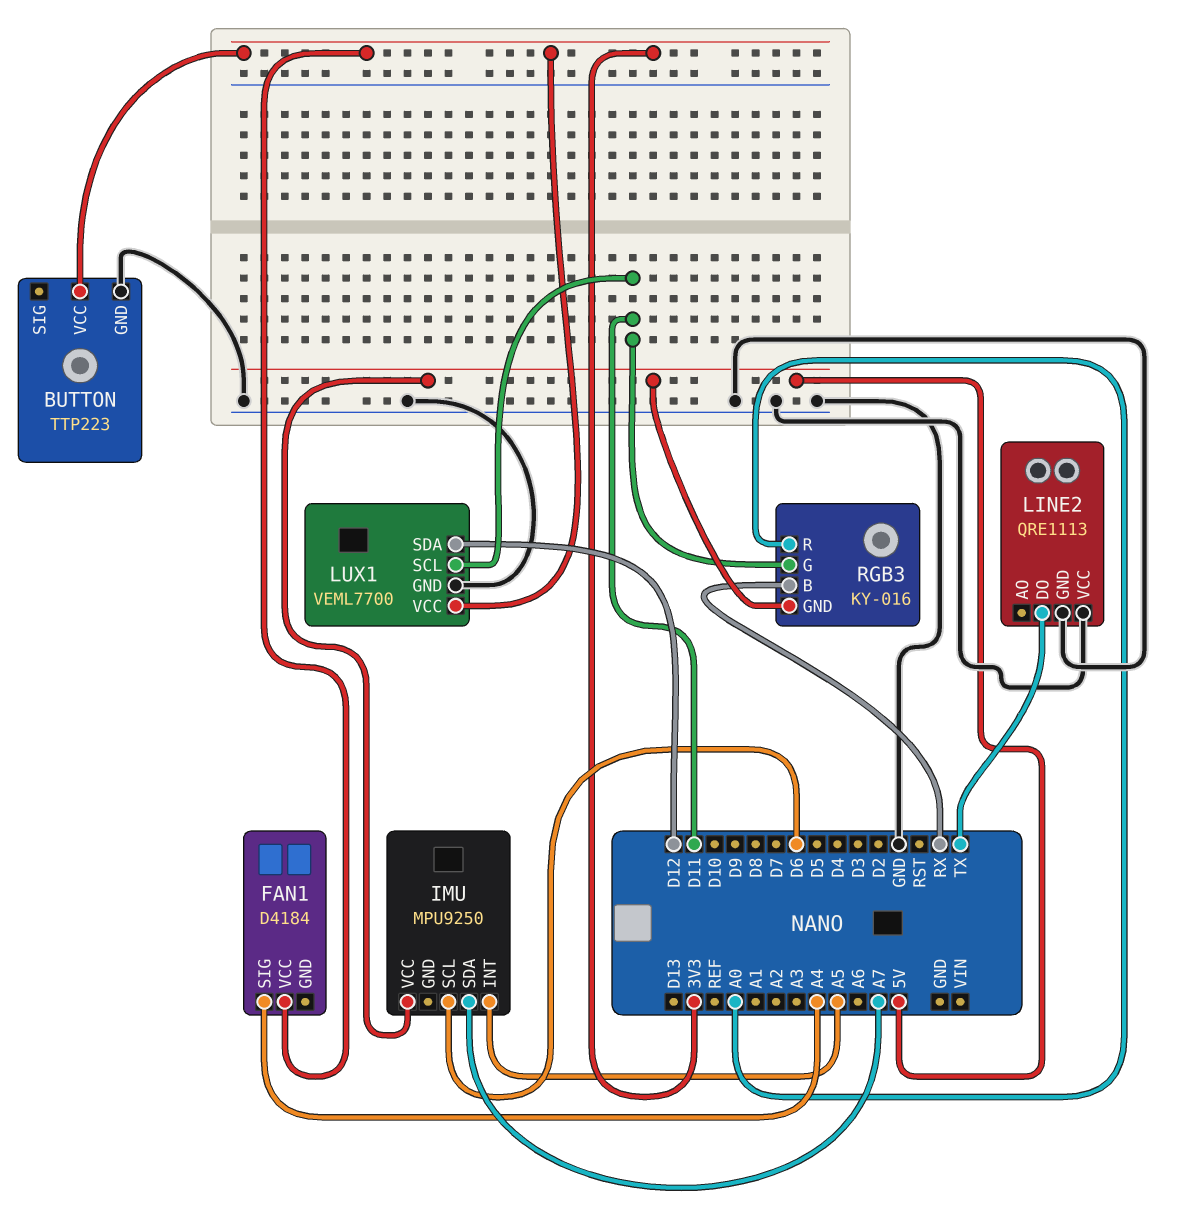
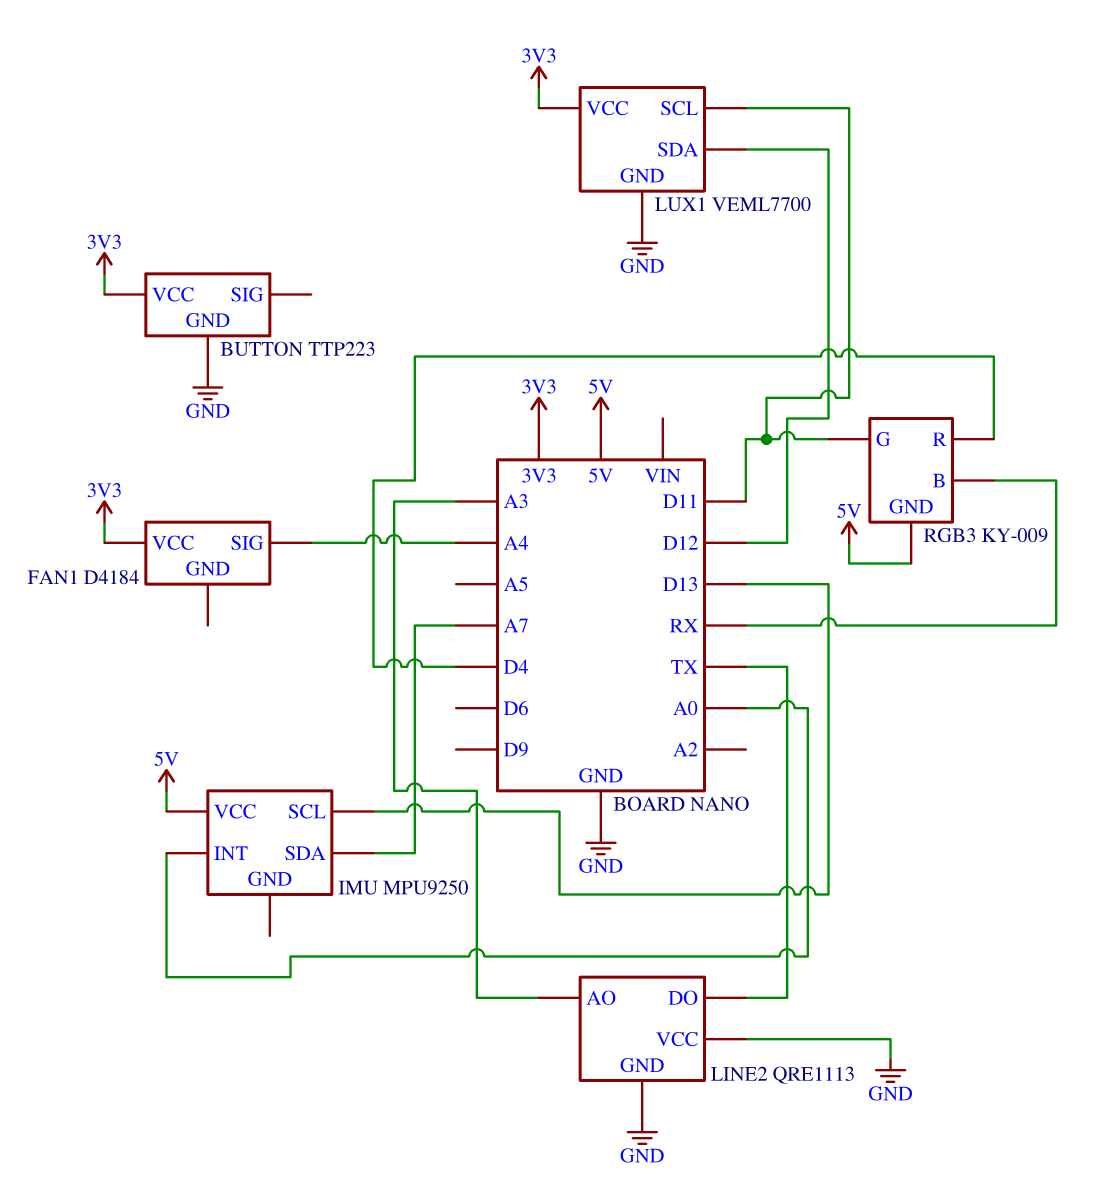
IMU pin INT: A5 -> A0
IMU pin SCL: D6 -> D13
LINE2 pin AO: none -> A3
RGB3: KY-016 -> KY-009
RGB3 pin R: A0 -> D4

